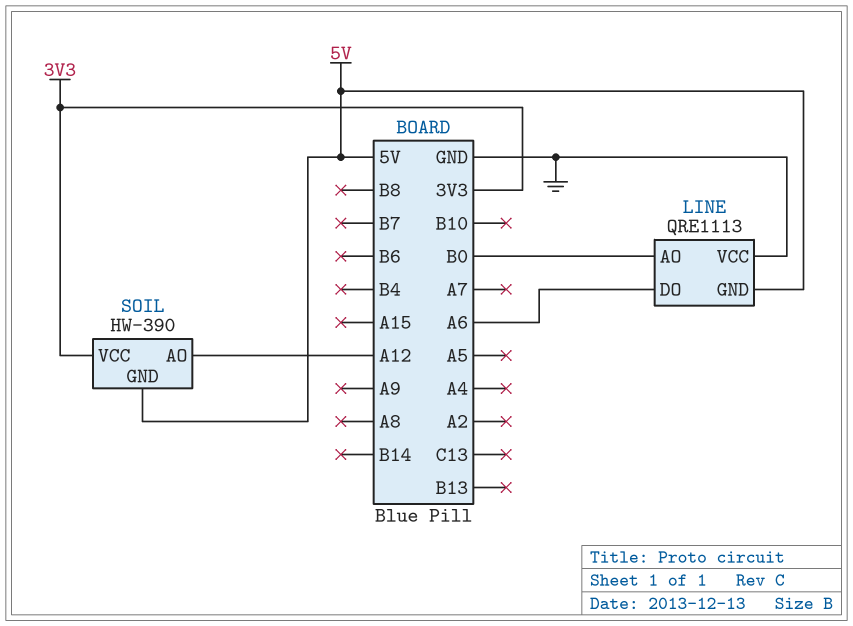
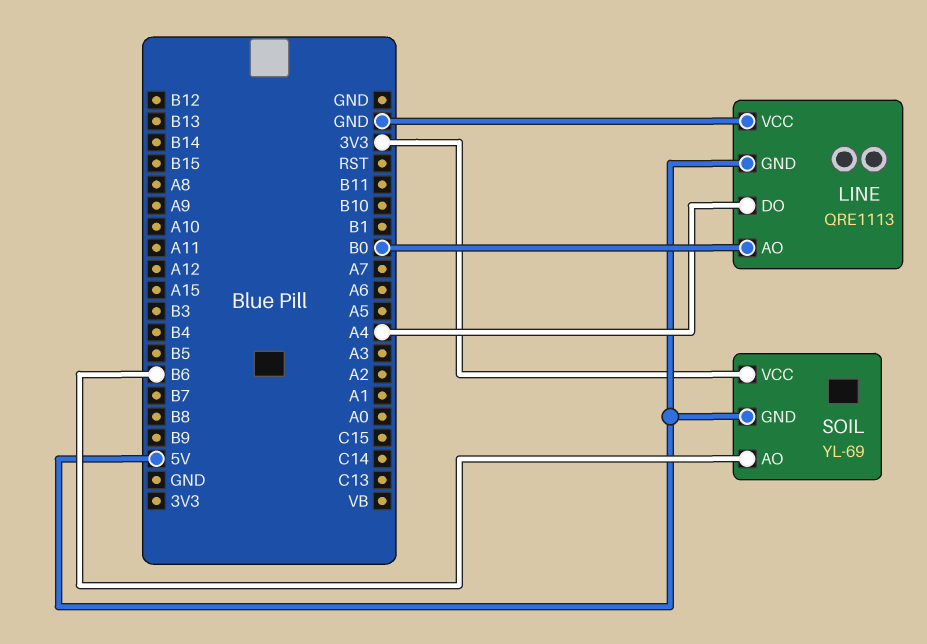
LINE pin DO: A6 -> A4
SOIL: HW-390 -> YL-69
SOIL pin AO: A12 -> B6

